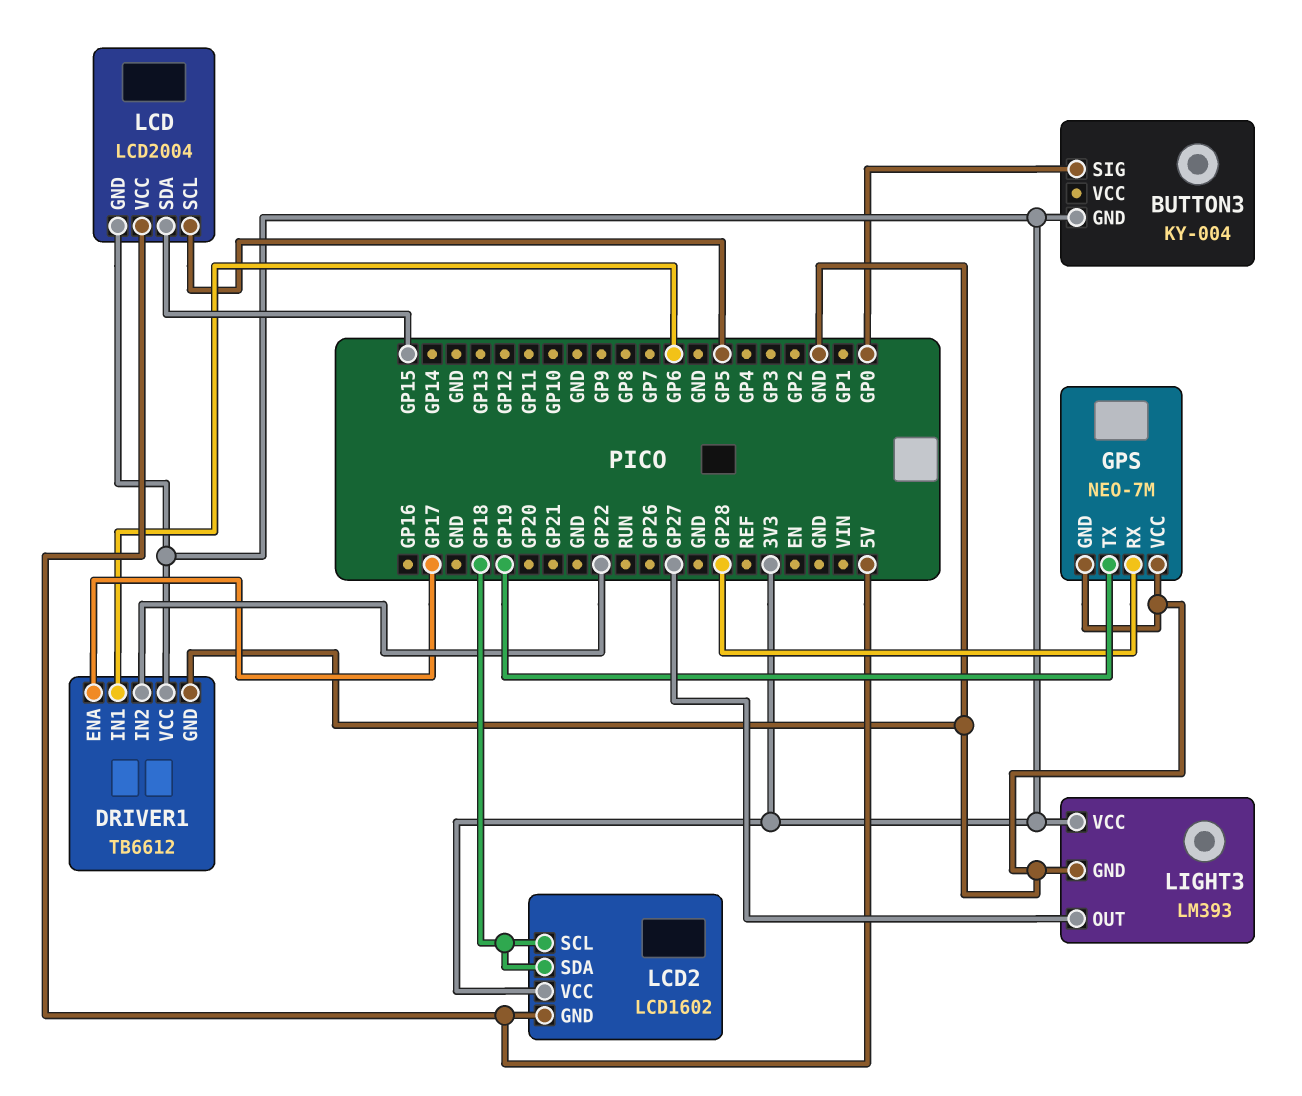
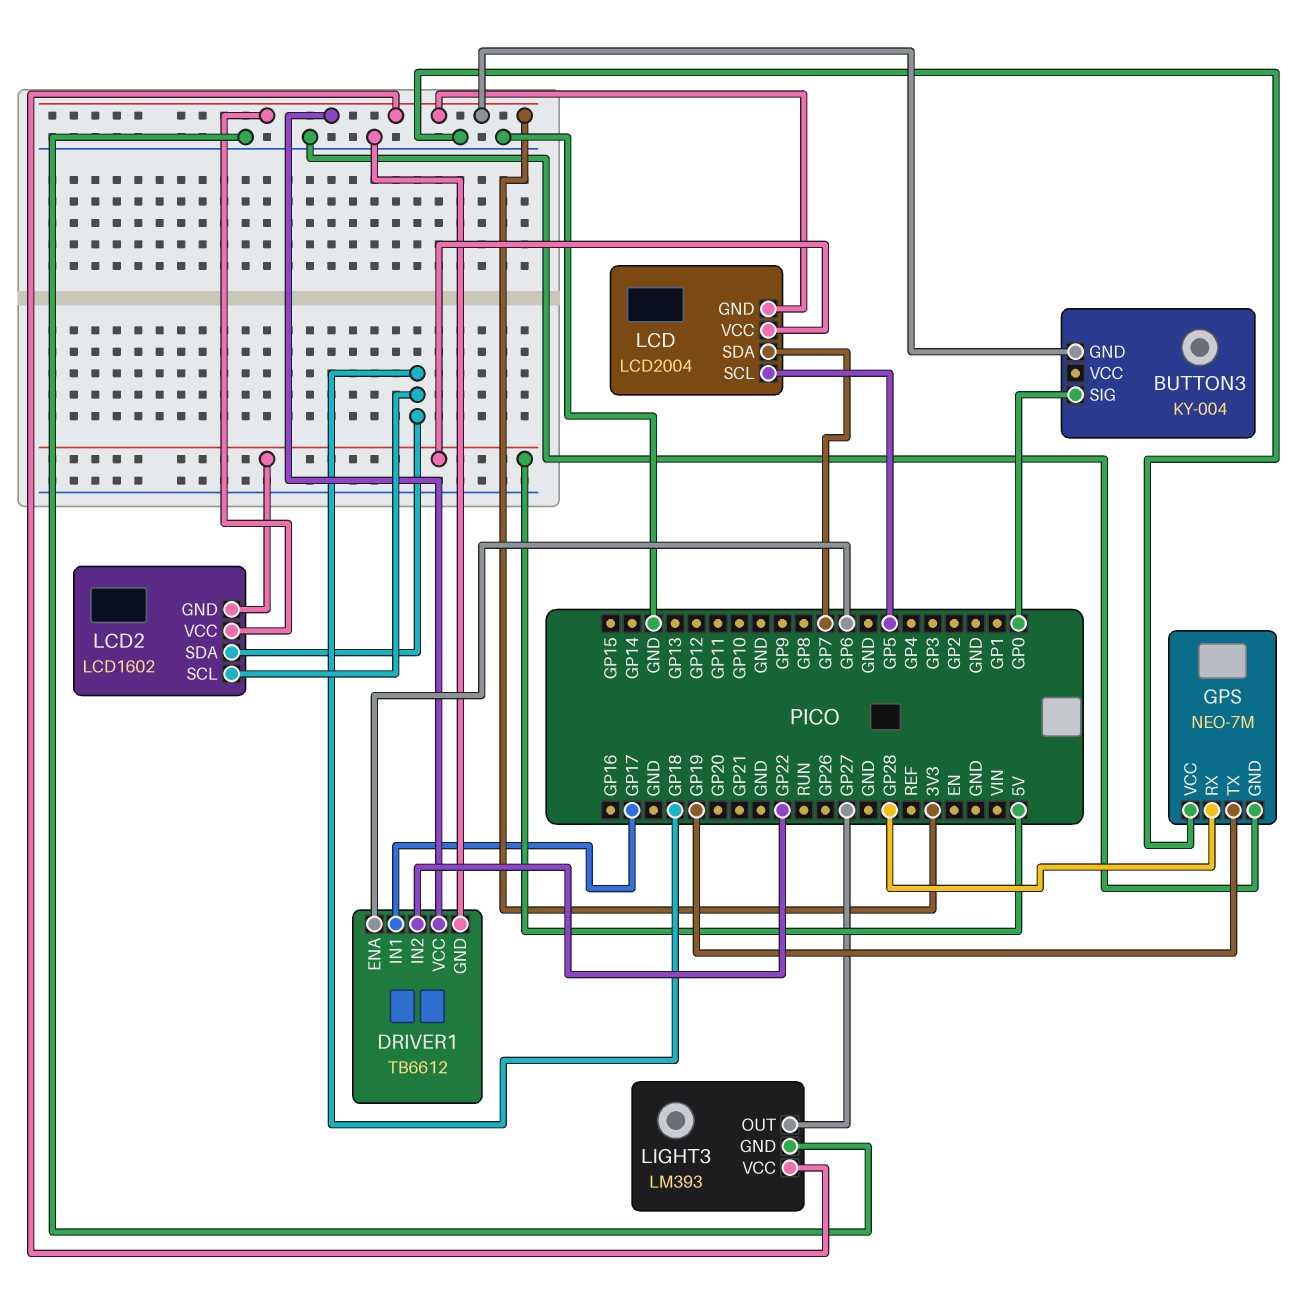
DRIVER1 pin ENA: GP17 -> GP6
DRIVER1 pin IN1: GP6 -> GP17
LCD pin SDA: GP15 -> GP7

